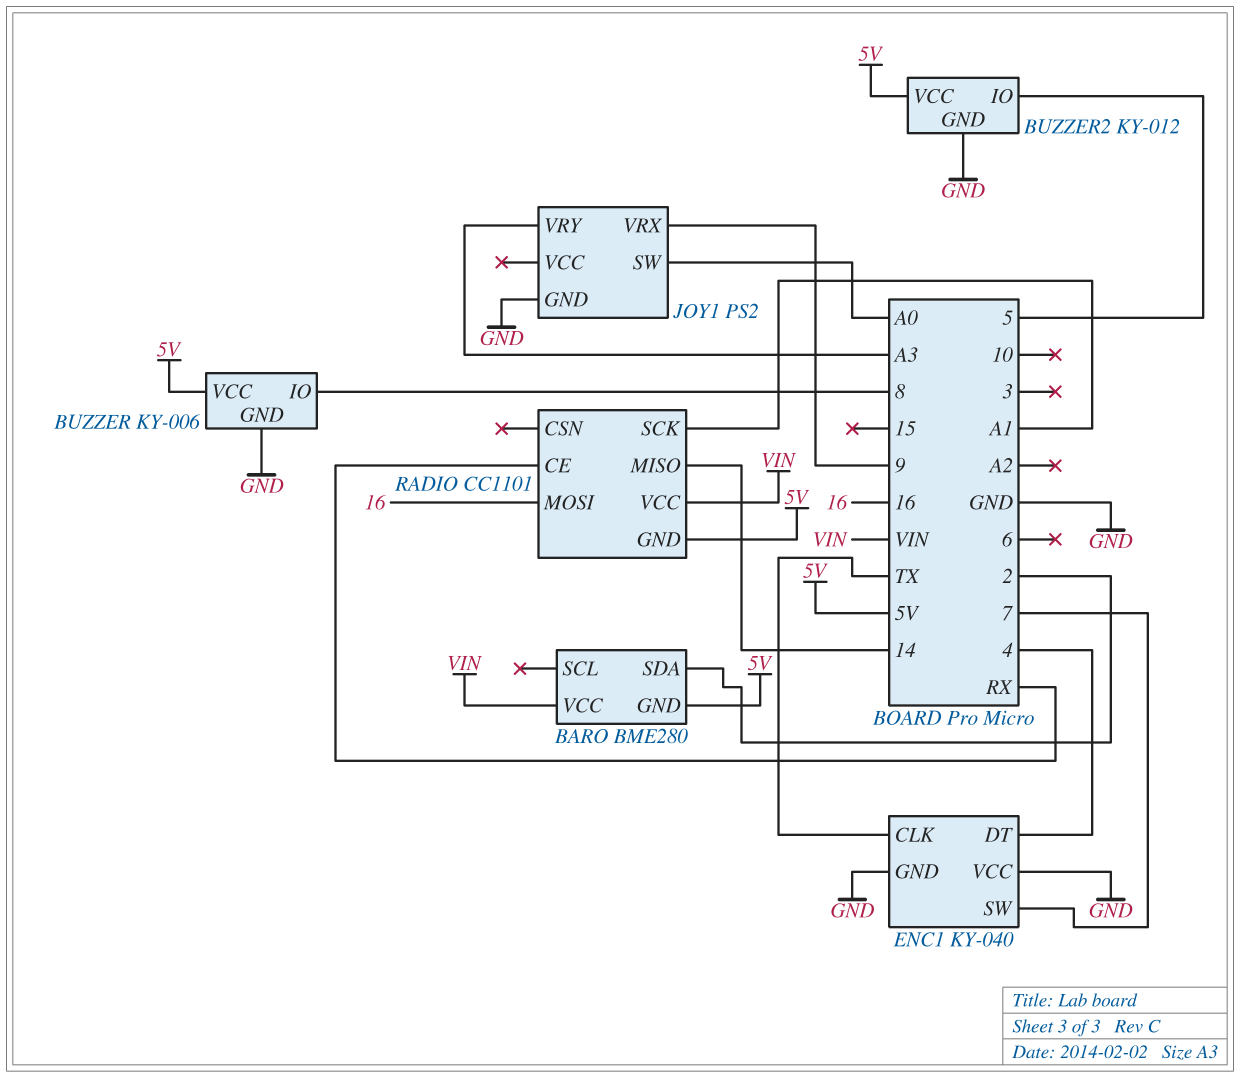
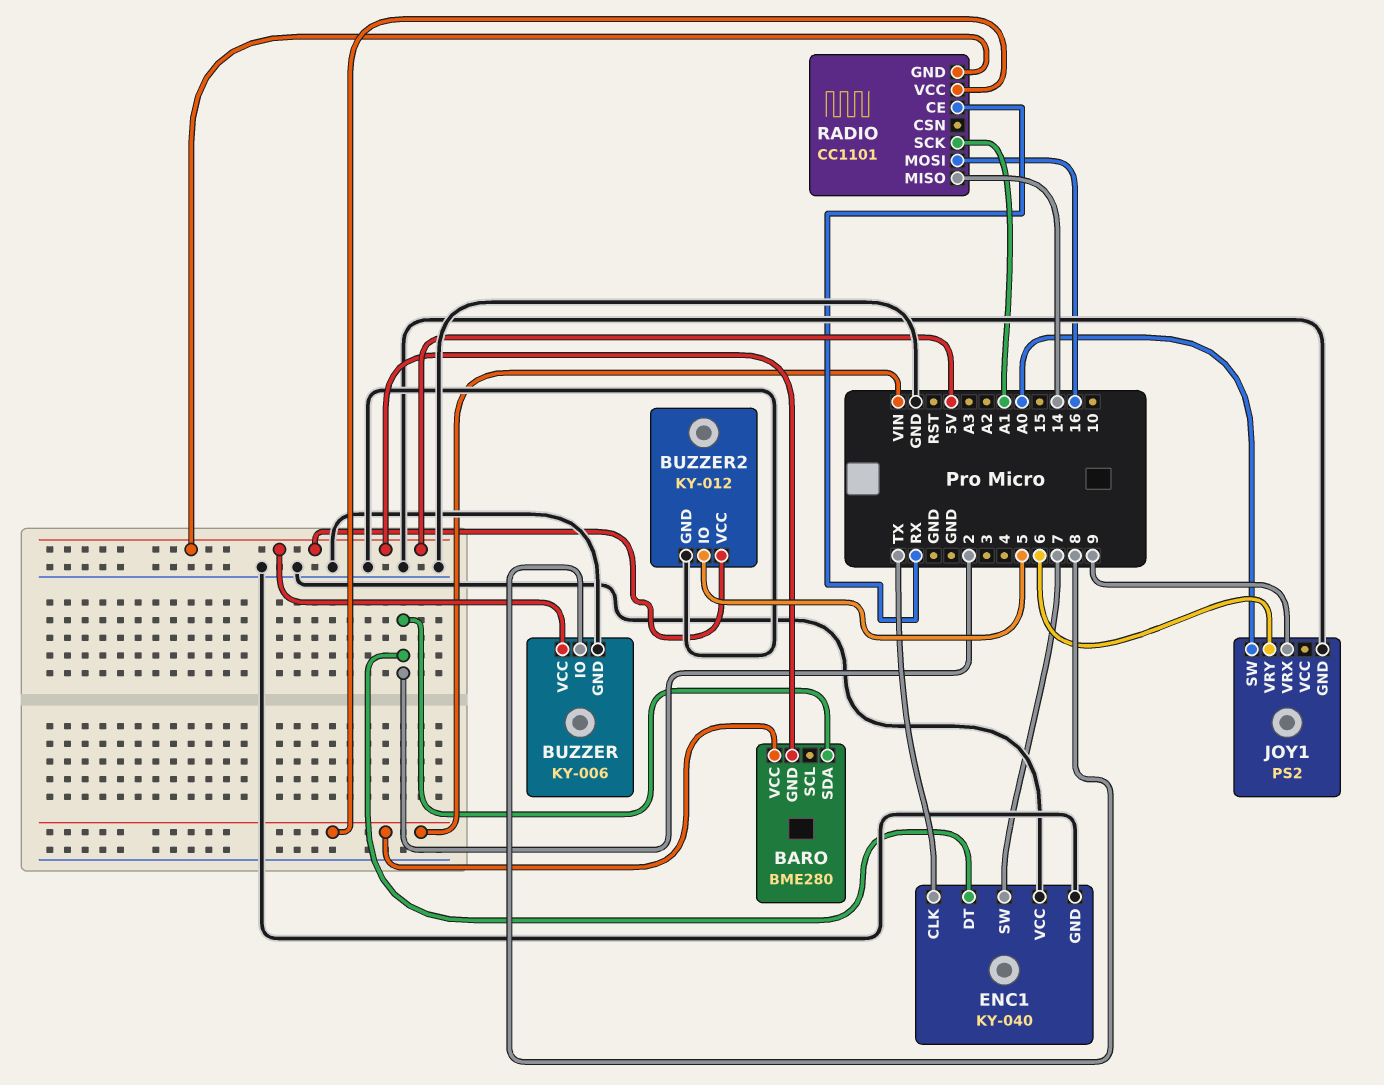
ENC1 pin DT: 4 -> 2
JOY1 pin VRY: A3 -> 6

